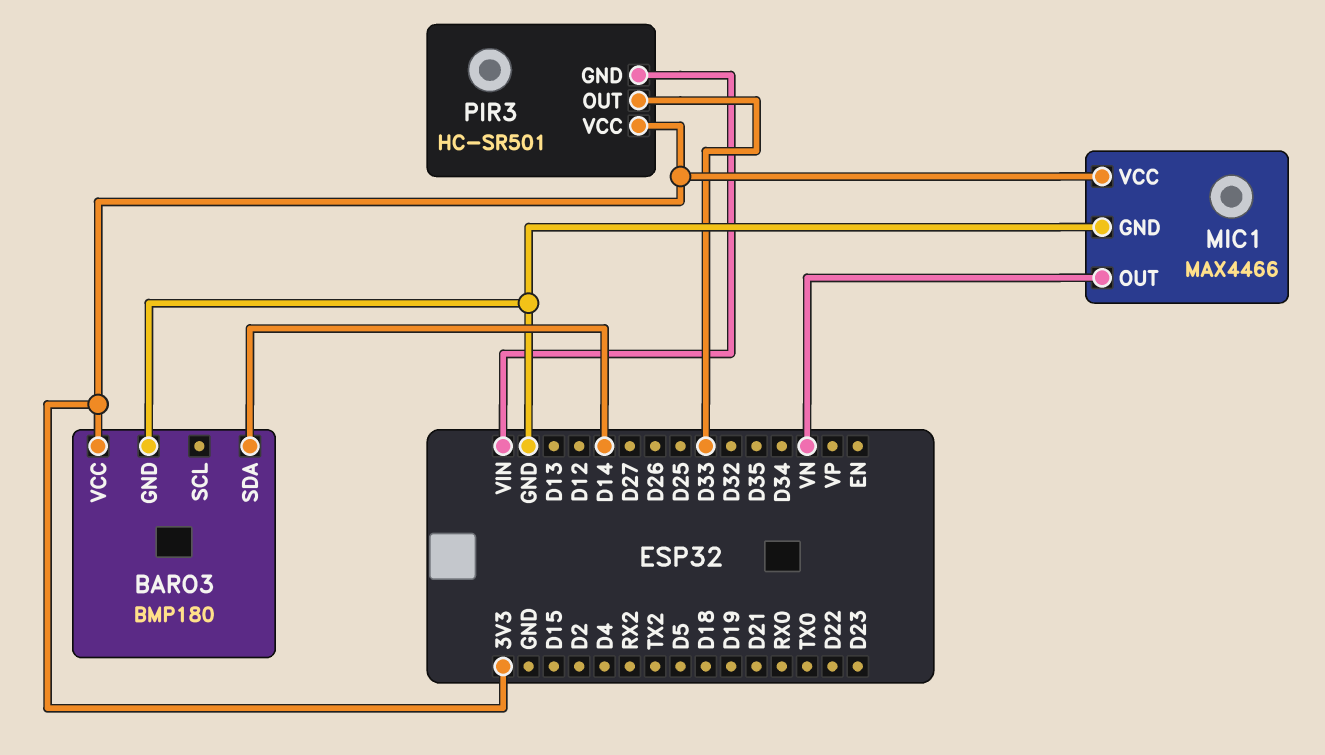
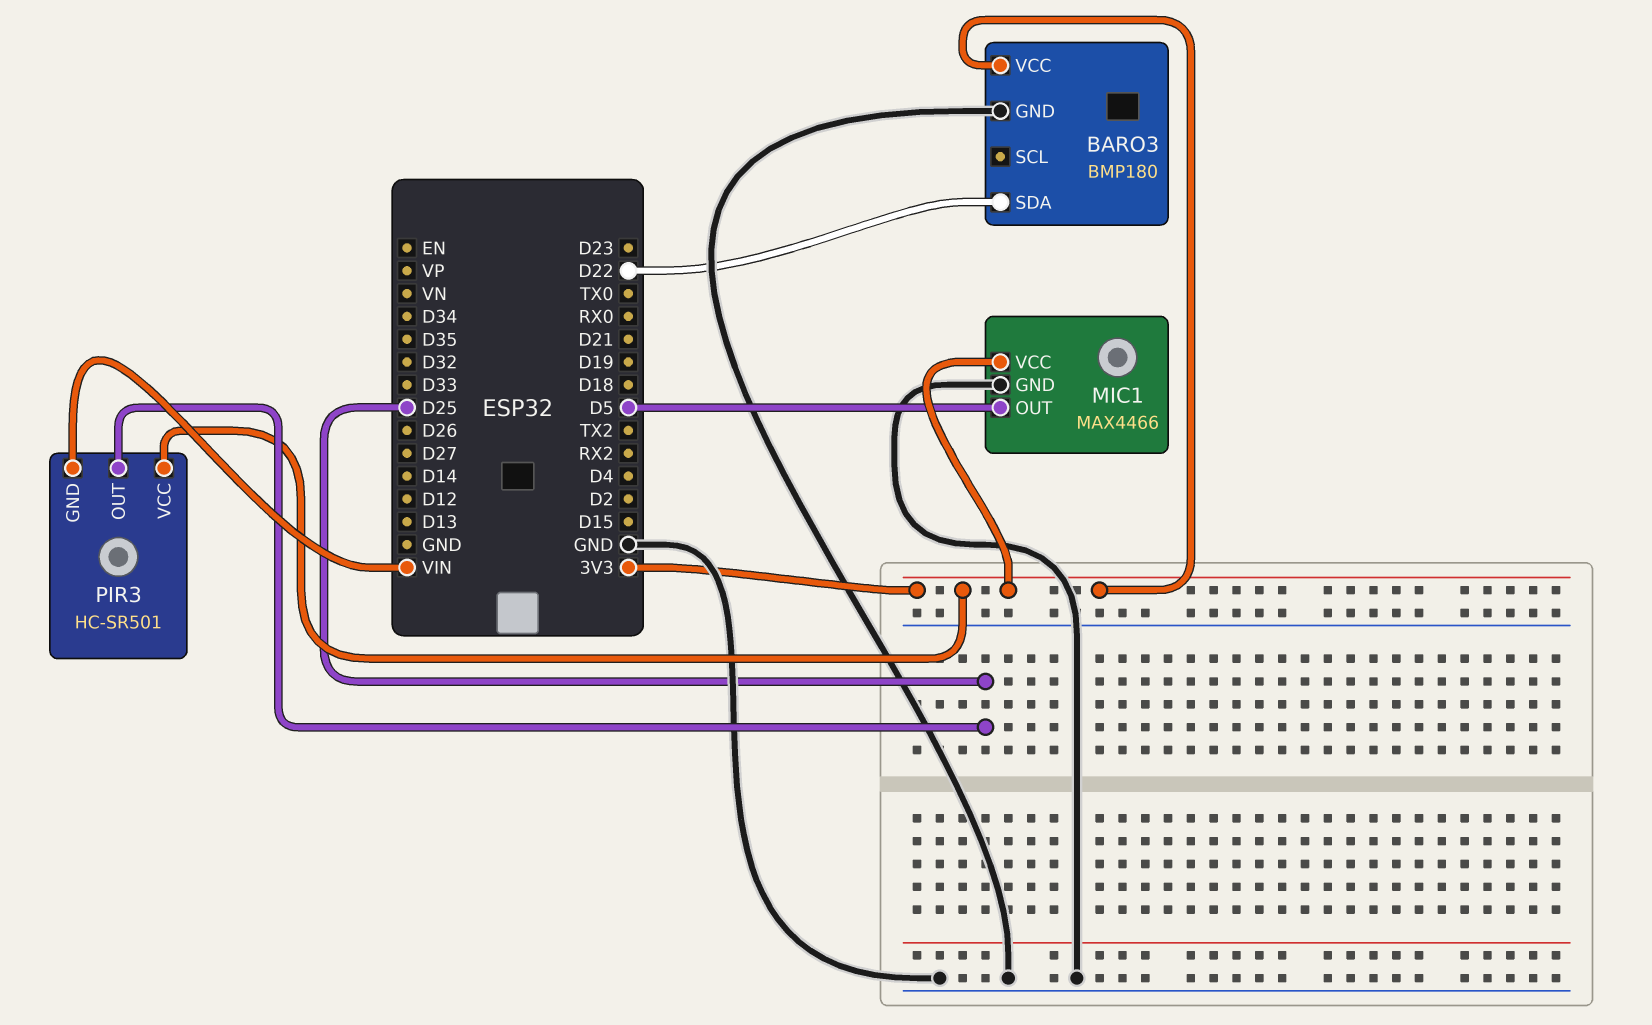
BARO3 pin SDA: D14 -> D22
MIC1 pin OUT: VN -> D5
PIR3 pin OUT: D33 -> D25

